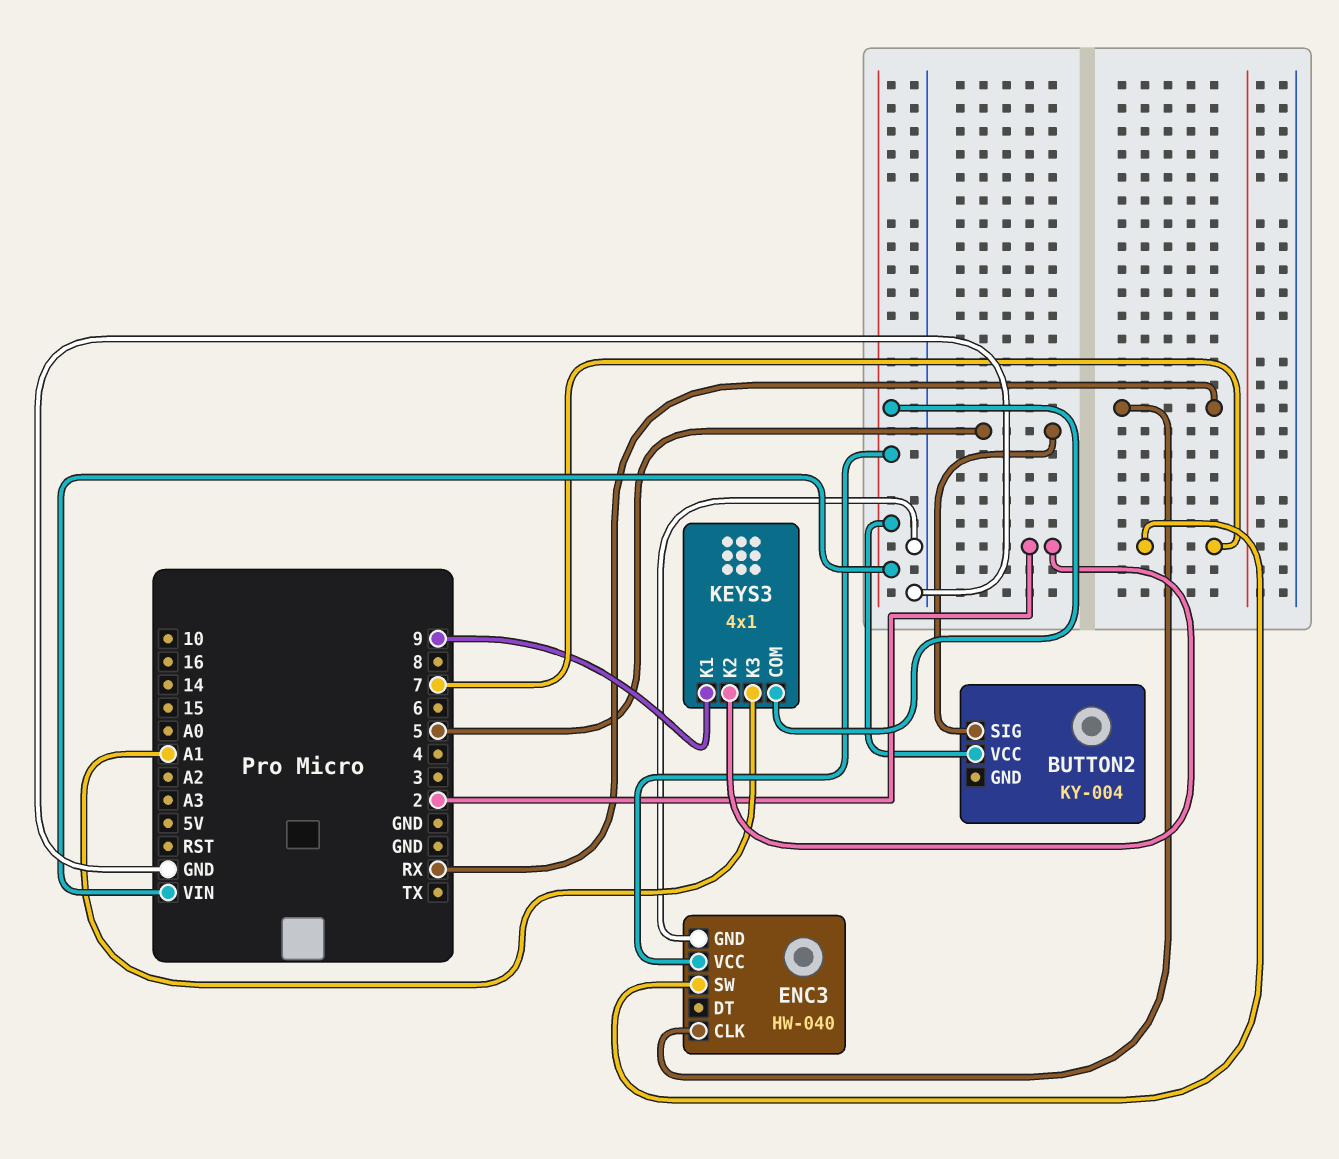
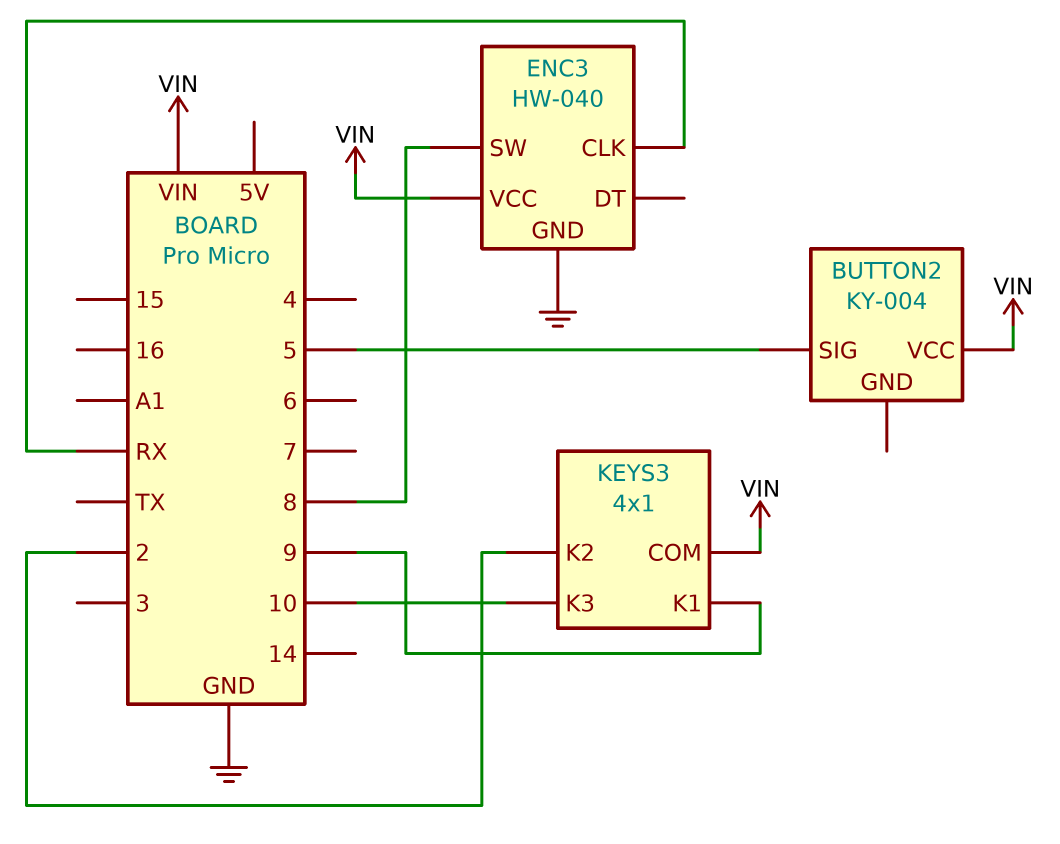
ENC3 pin SW: 7 -> 8
KEYS3 pin K3: A1 -> 10

